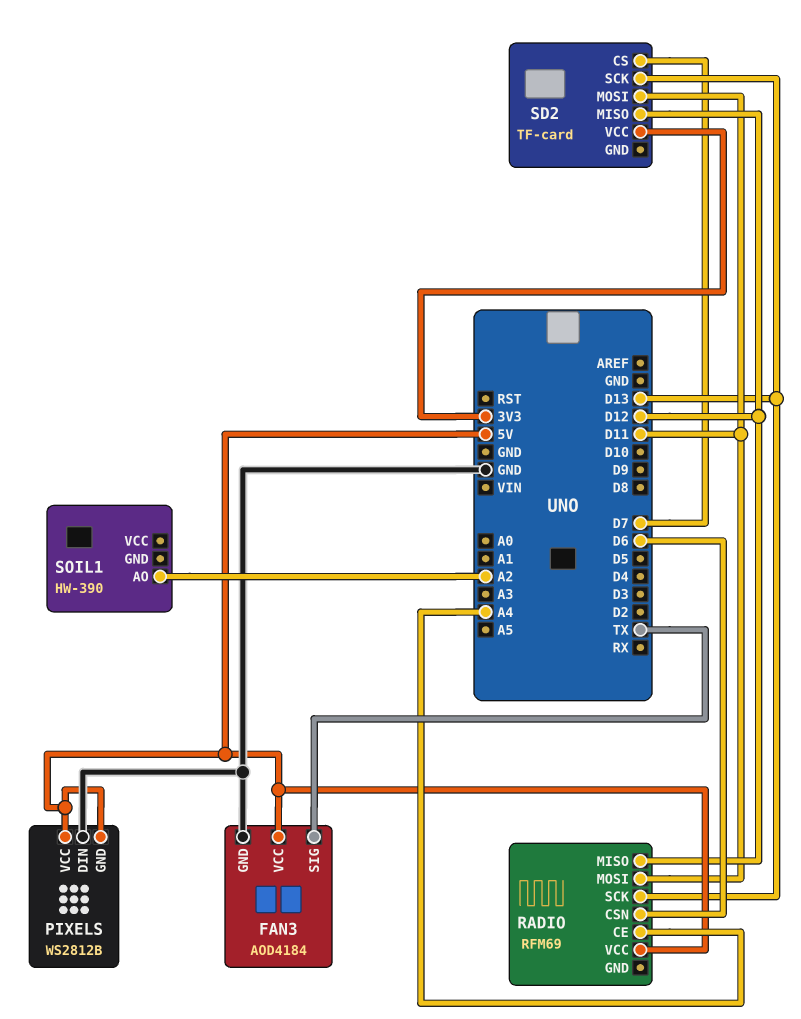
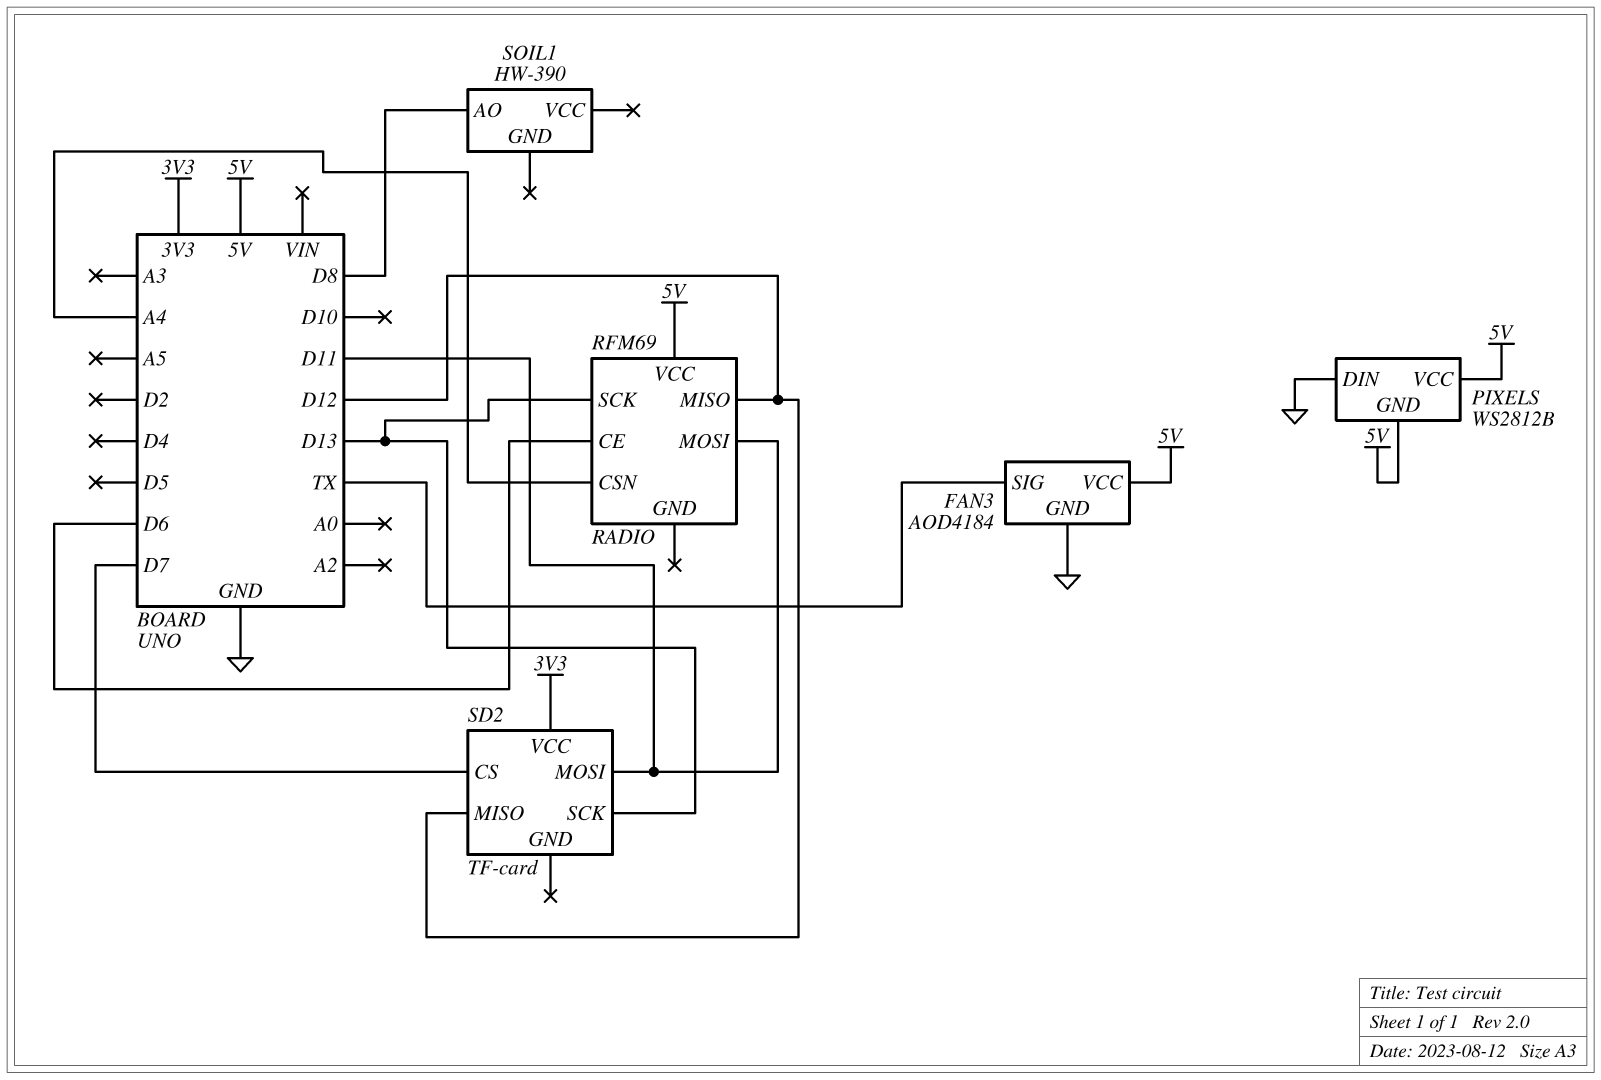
RADIO pin CE: A4 -> D6
RADIO pin CSN: D6 -> A4
SOIL1 pin AO: A2 -> D8

